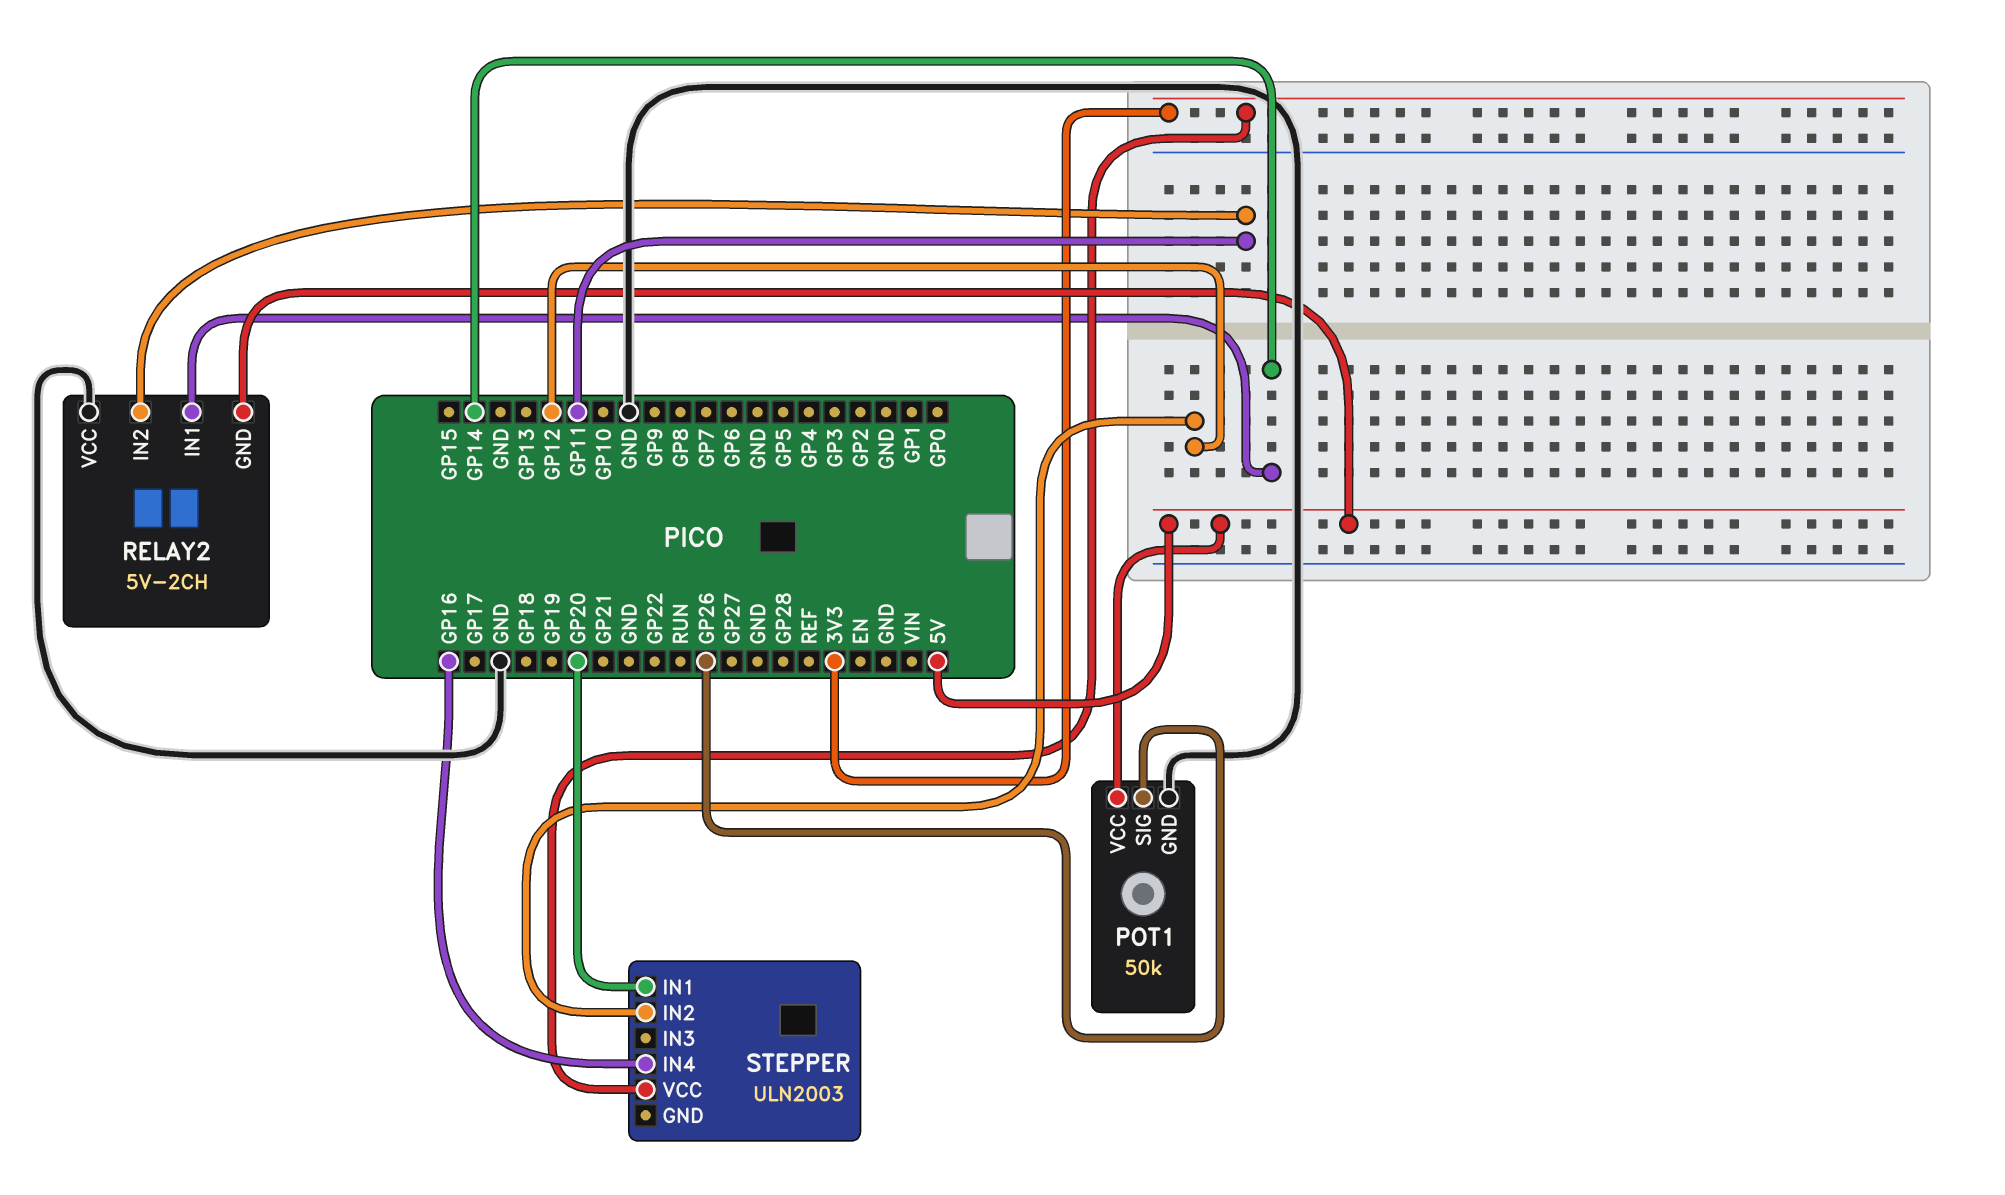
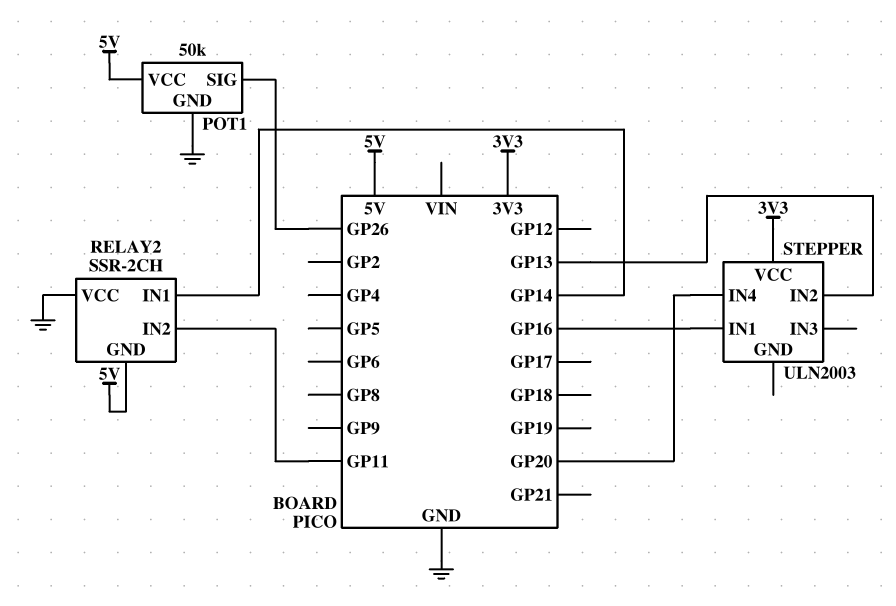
RELAY2: 5V-2CH -> SSR-2CH
STEPPER pin IN1: GP20 -> GP16
STEPPER pin IN2: GP12 -> GP13
STEPPER pin IN4: GP16 -> GP20

